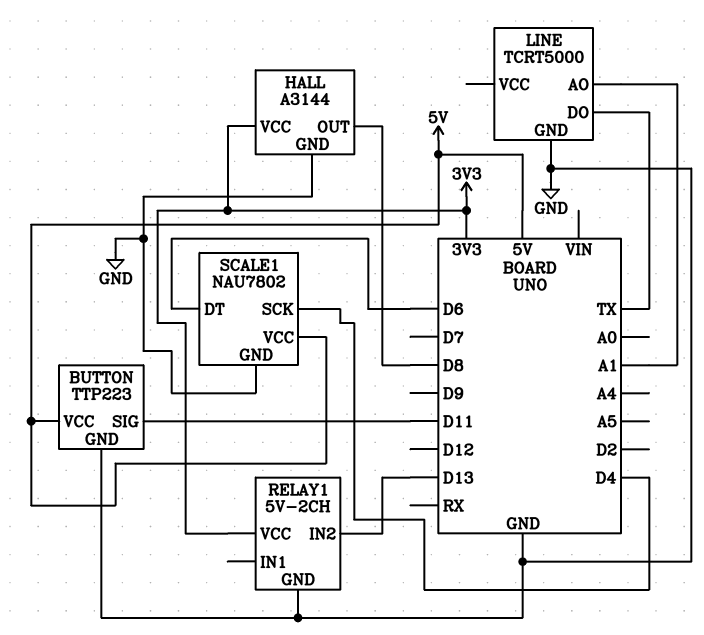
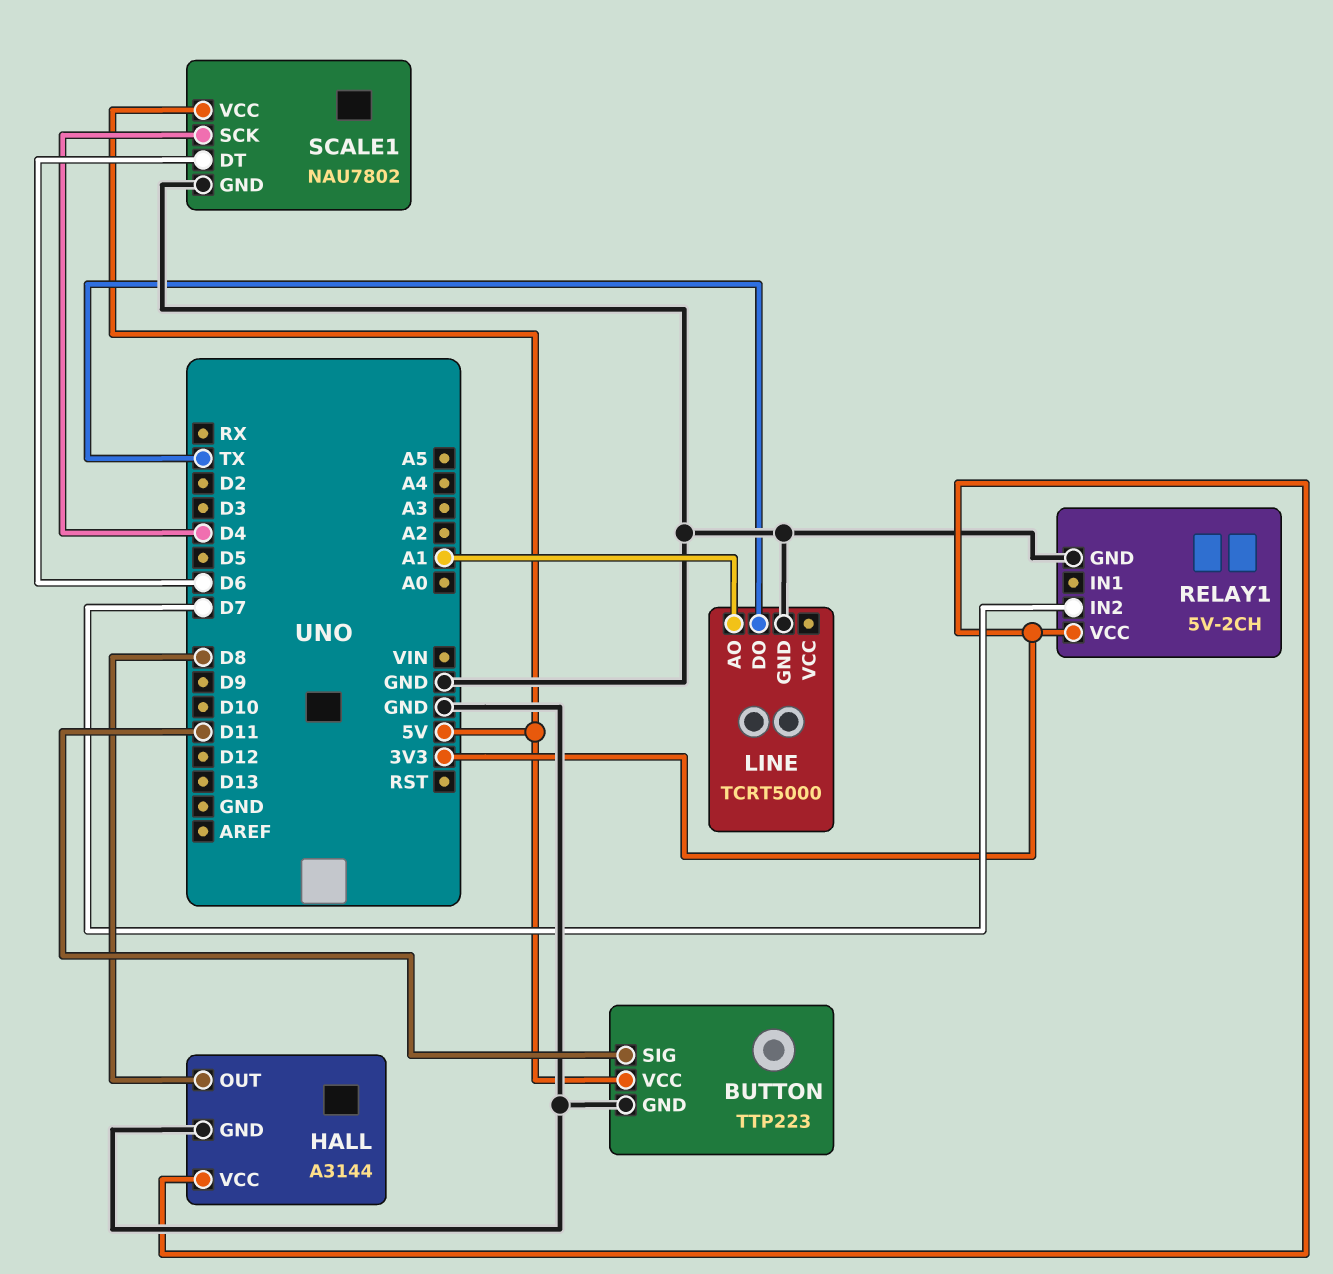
RELAY1 pin IN2: D13 -> D7

